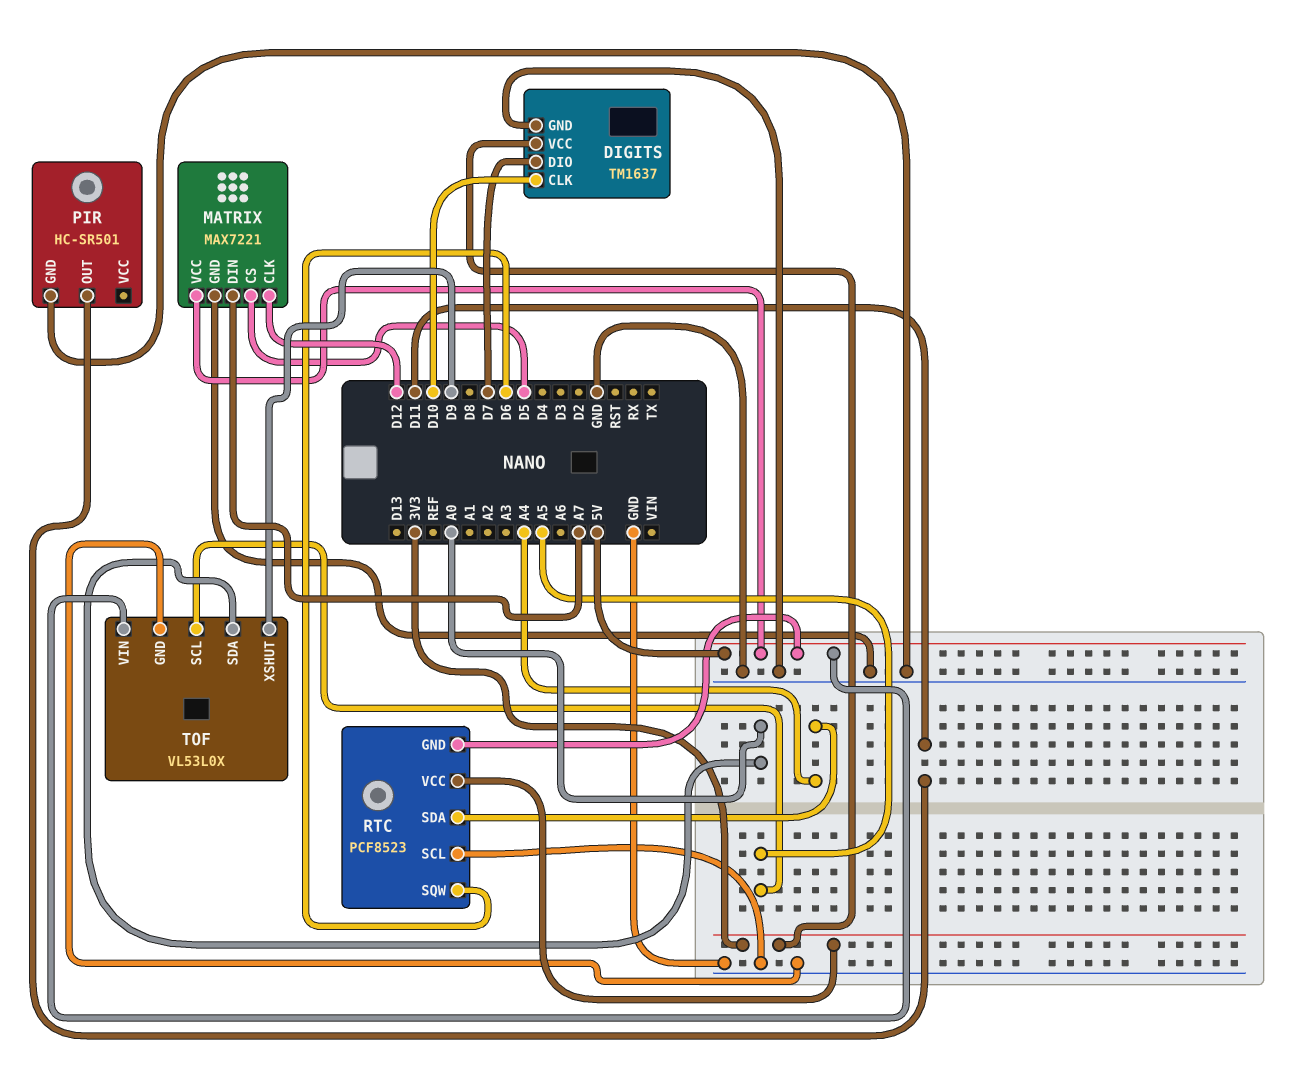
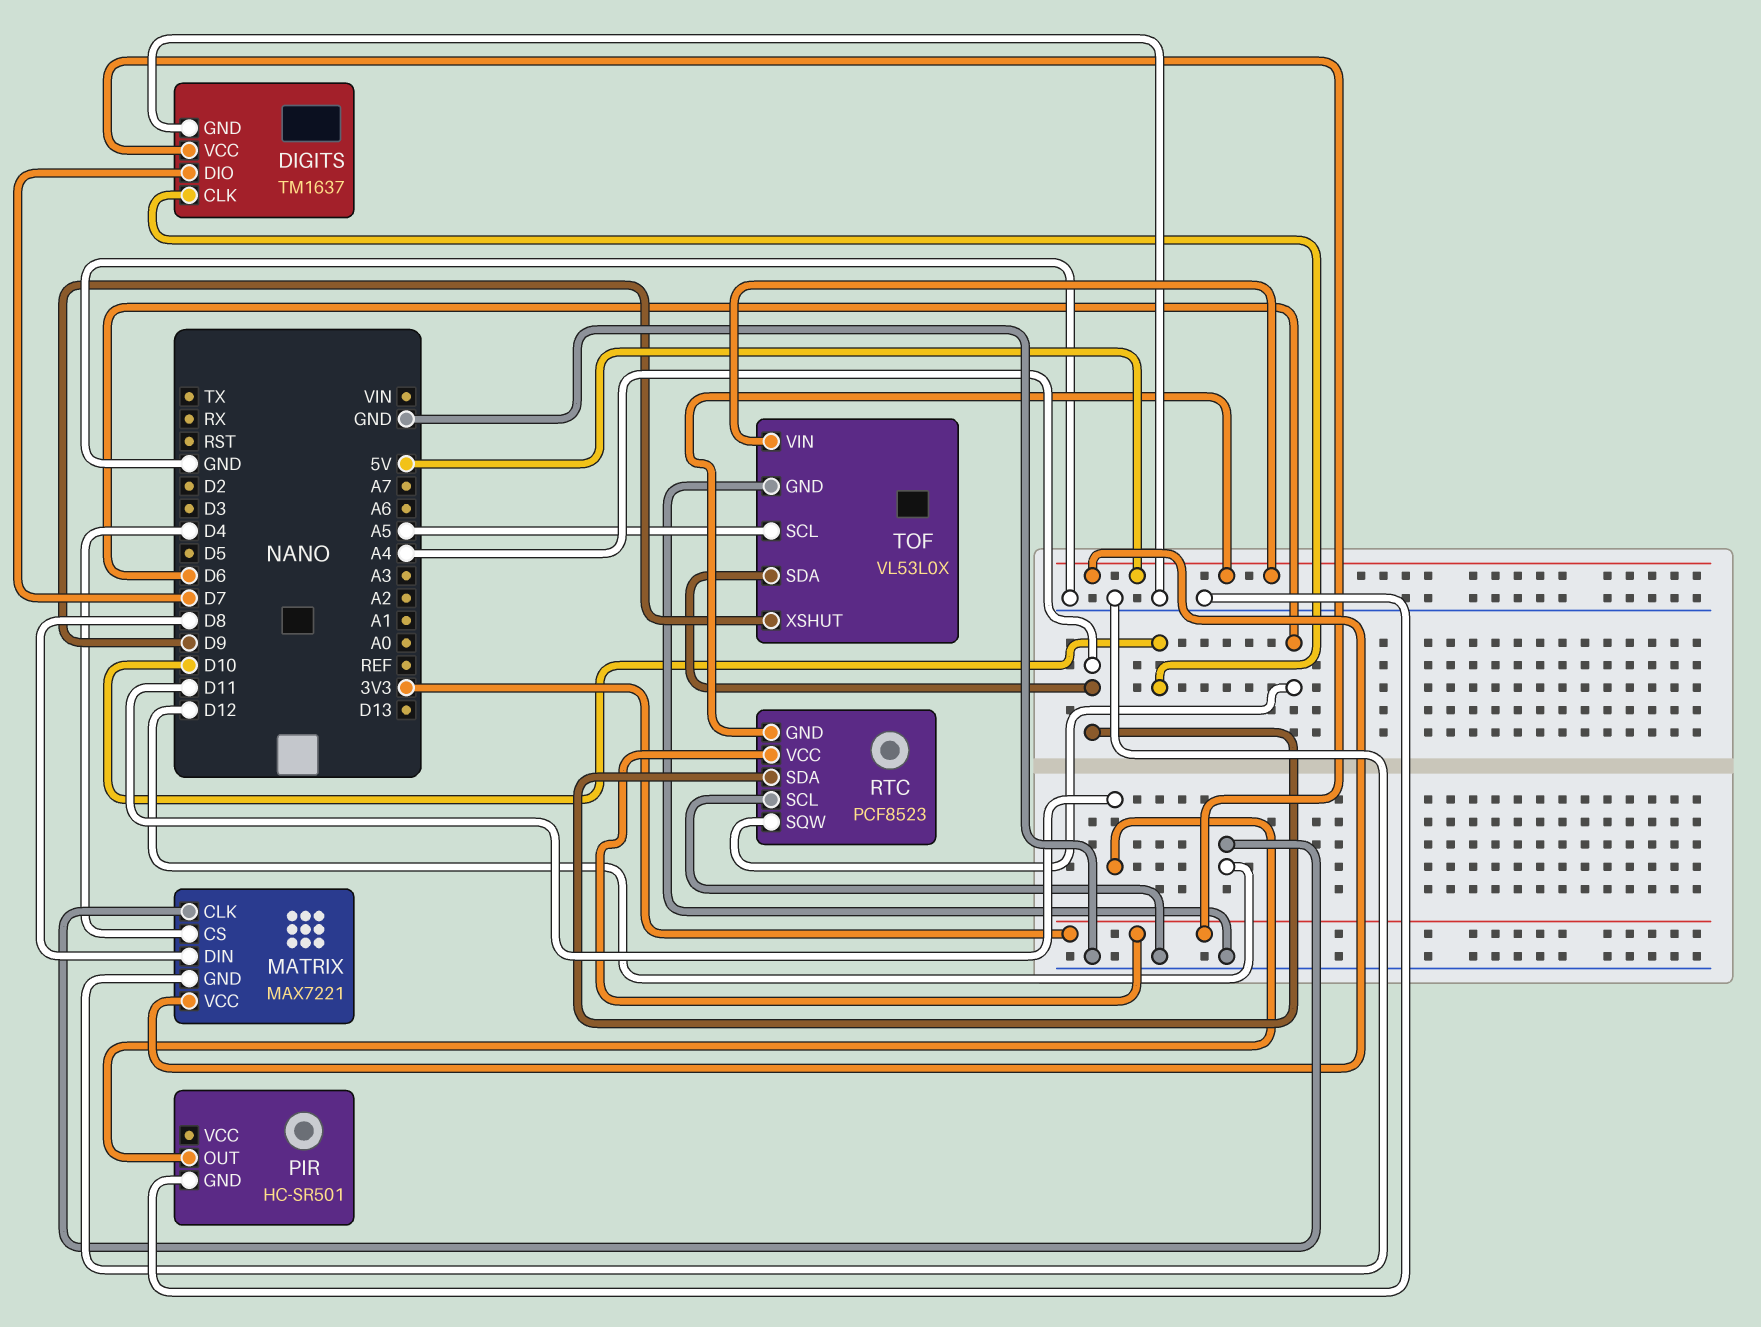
MATRIX pin CS: D5 -> D4
MATRIX pin DIN: A7 -> D8
TOF pin SDA: A0 -> A4

